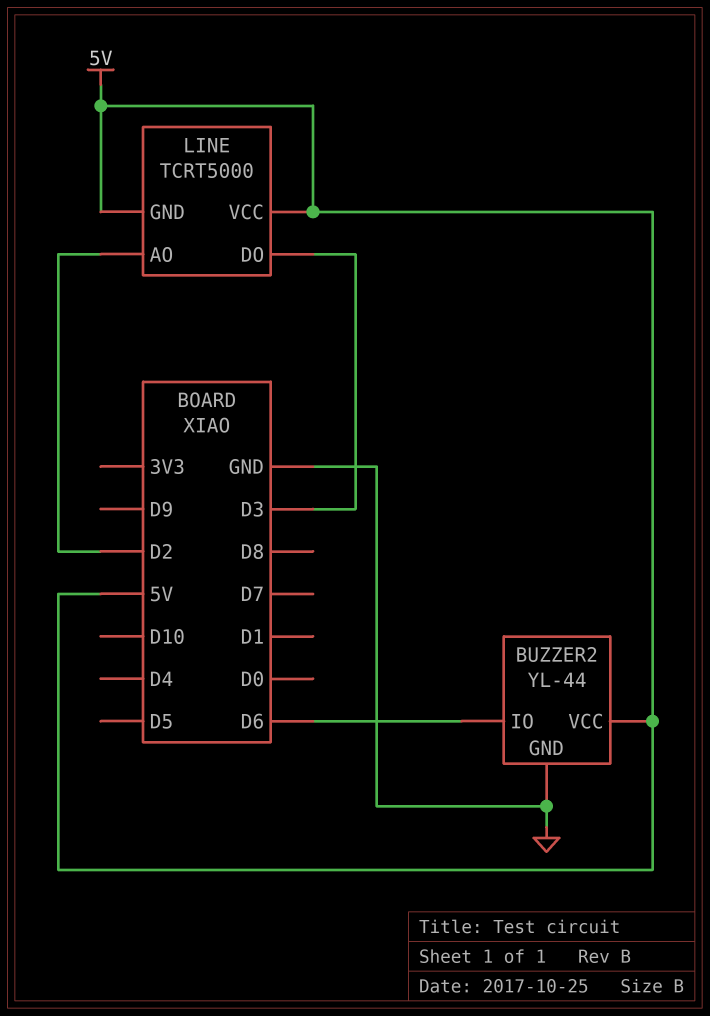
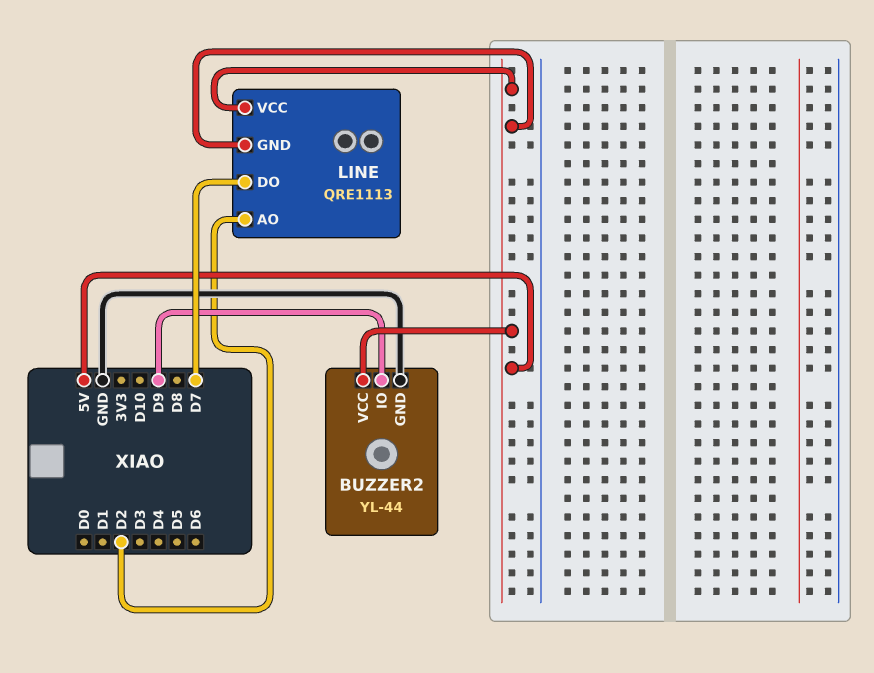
BUZZER2 pin IO: D6 -> D9
LINE: TCRT5000 -> QRE1113
LINE pin DO: D3 -> D7

